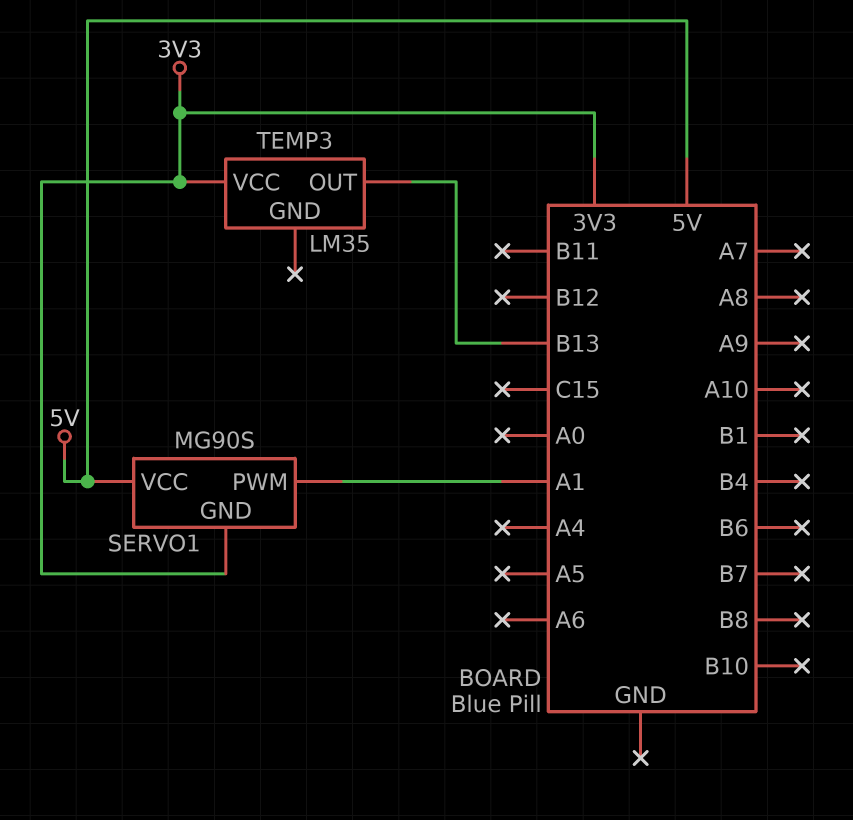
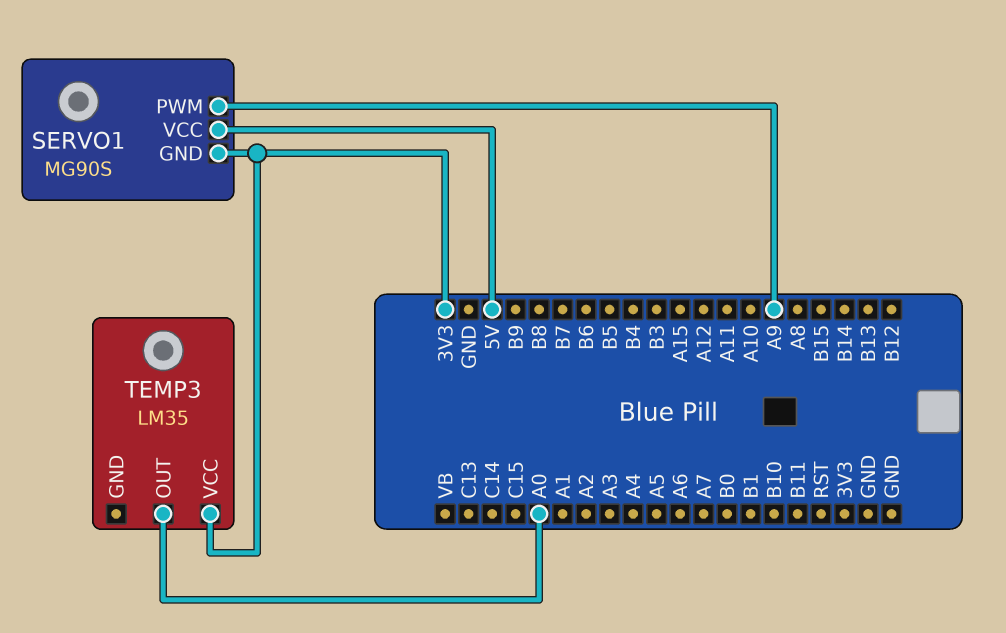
SERVO1 pin PWM: A1 -> A9
TEMP3 pin OUT: B13 -> A0

